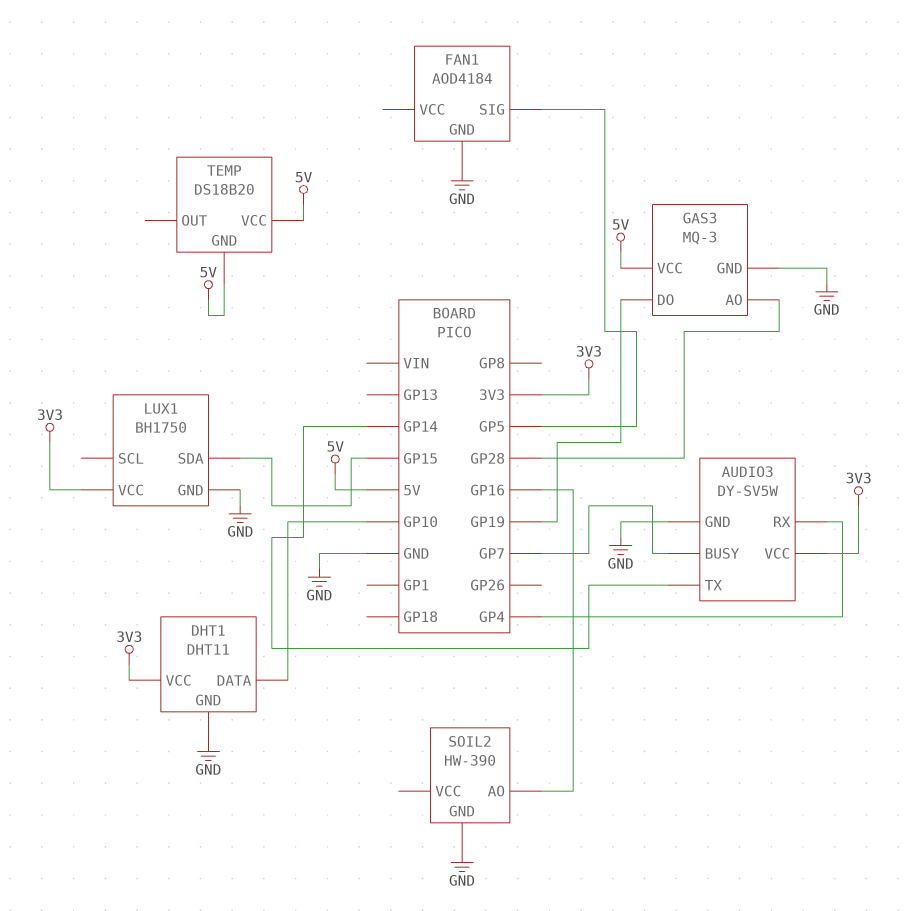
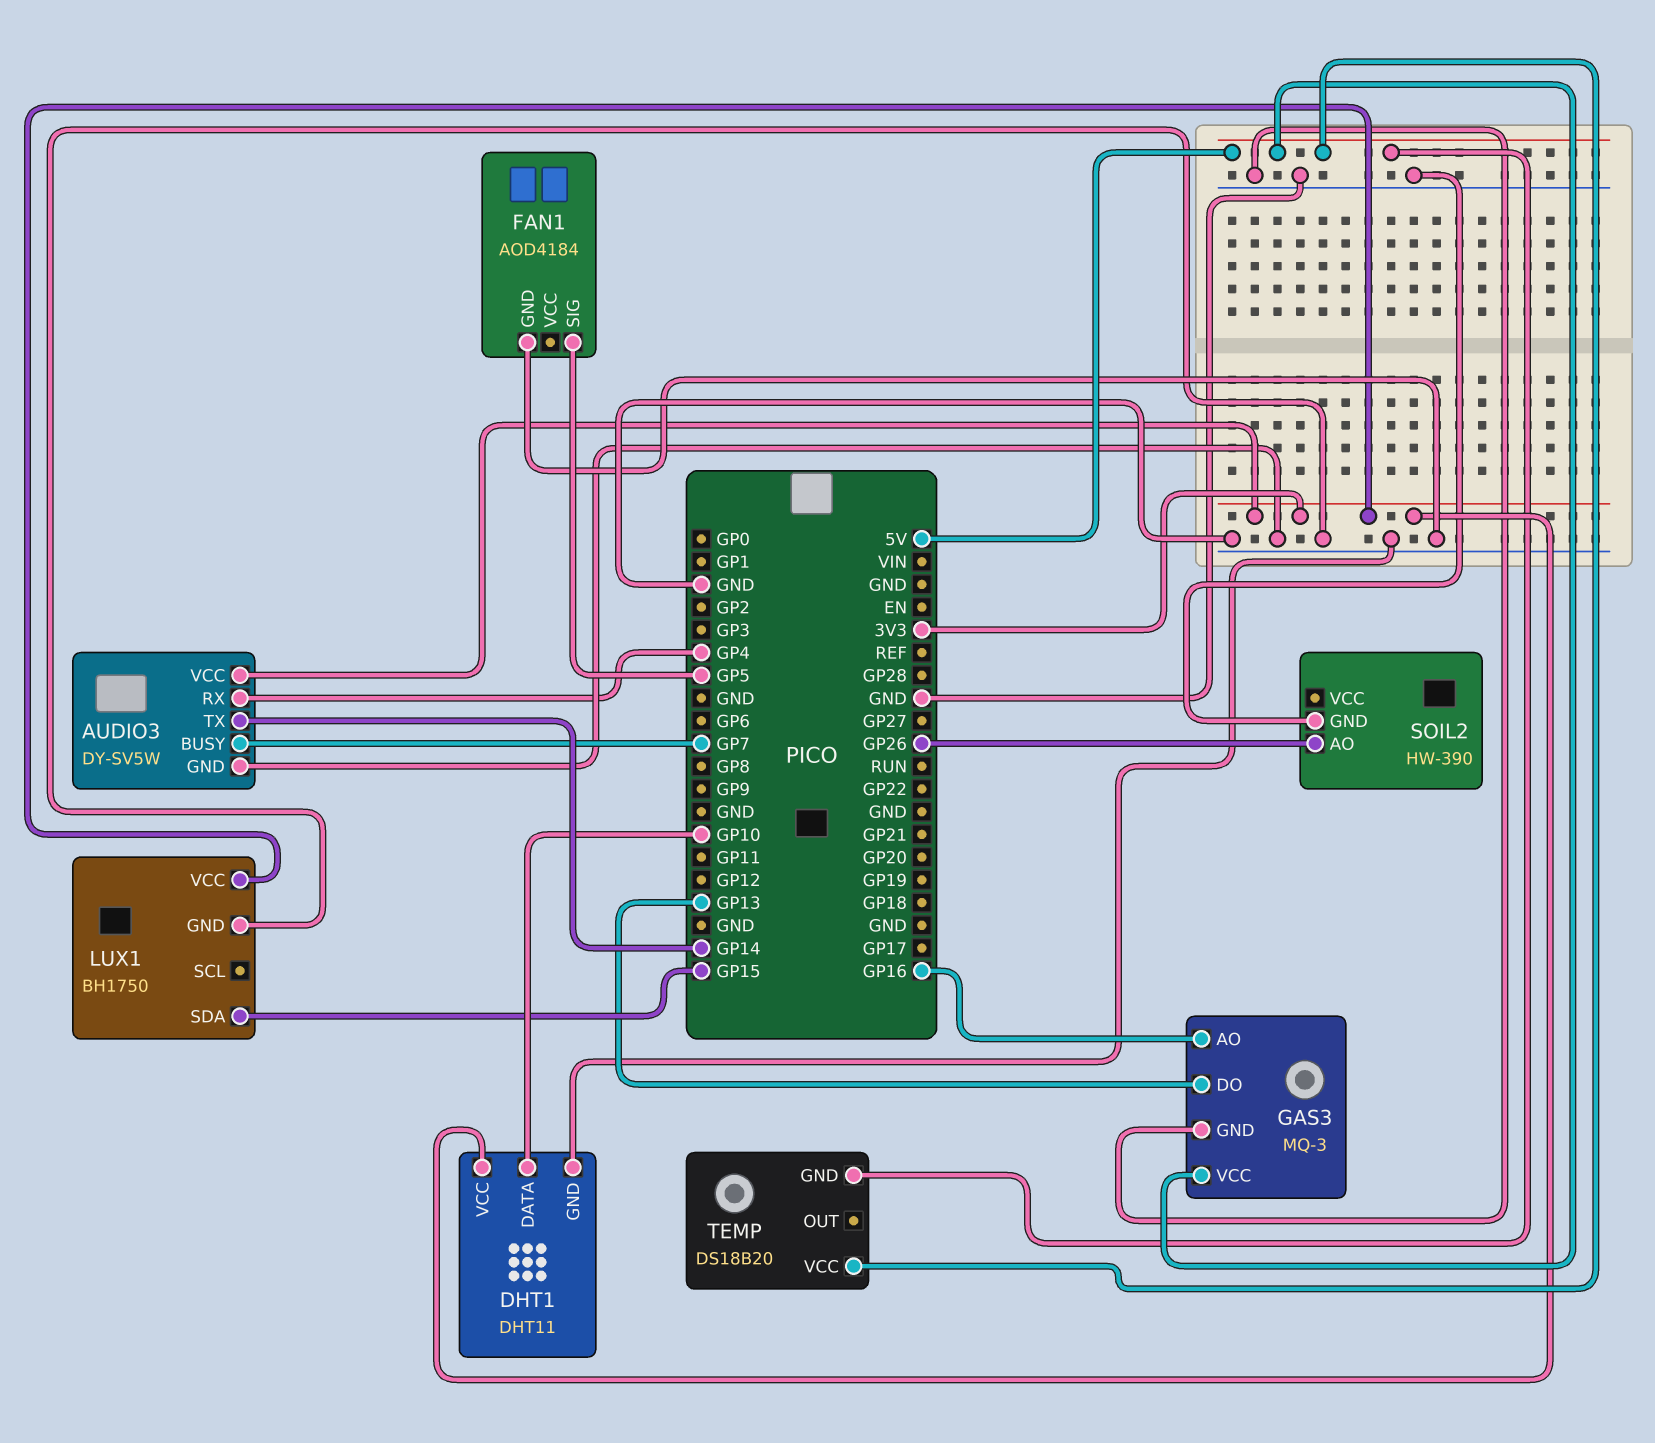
GAS3 pin AO: GP28 -> GP16
GAS3 pin DO: GP19 -> GP13
SOIL2 pin AO: GP16 -> GP26

